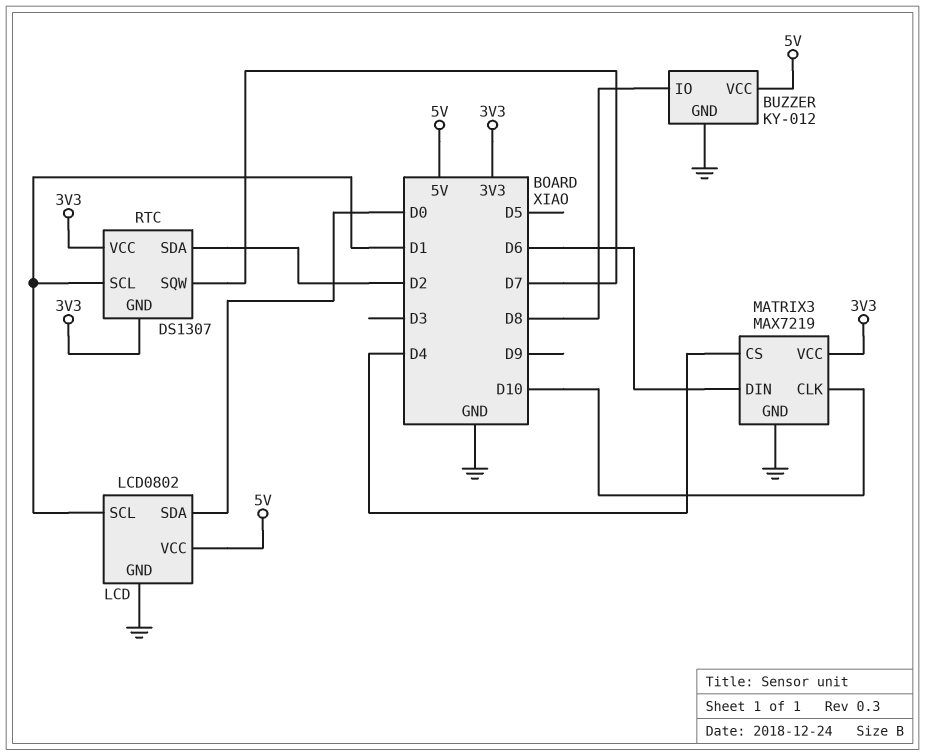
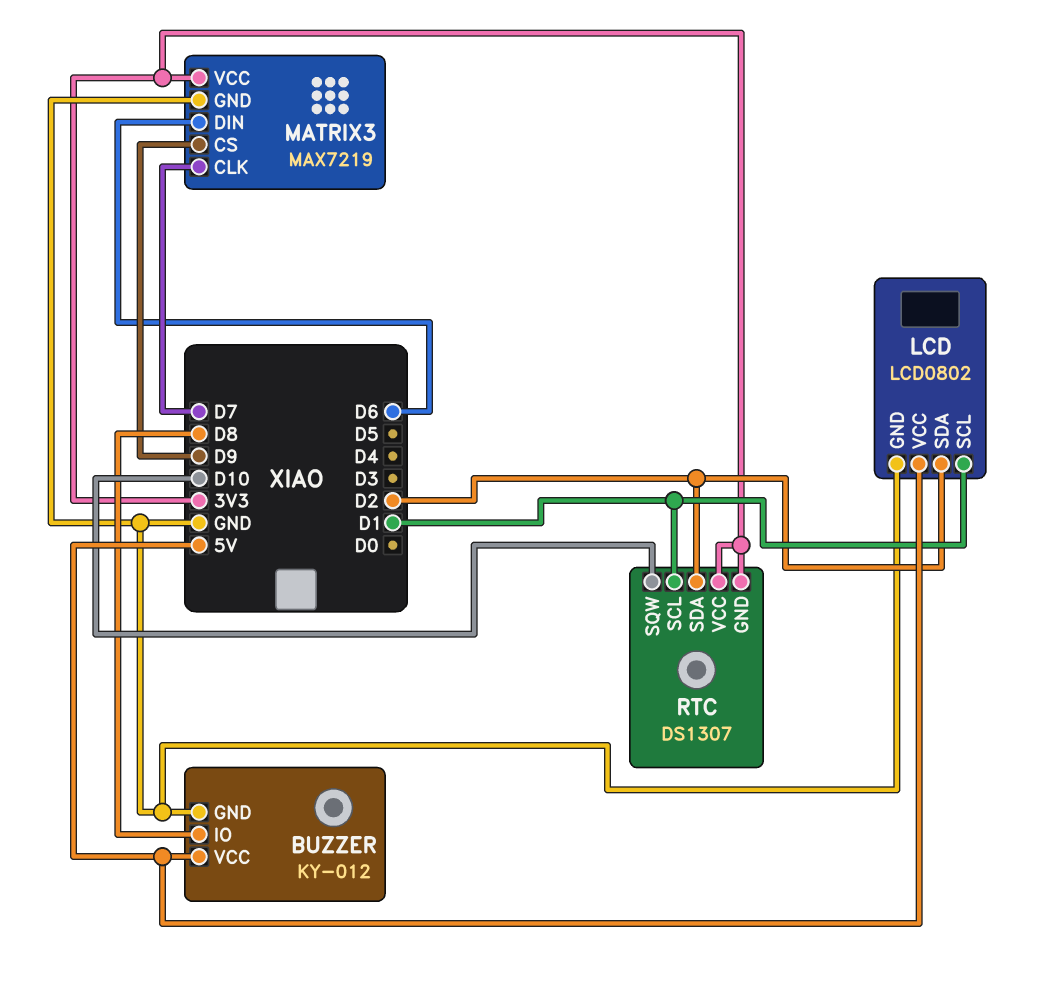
LCD pin SDA: D0 -> D2
MATRIX3 pin CLK: D10 -> D7
MATRIX3 pin CS: D4 -> D9
RTC pin SQW: D7 -> D10

